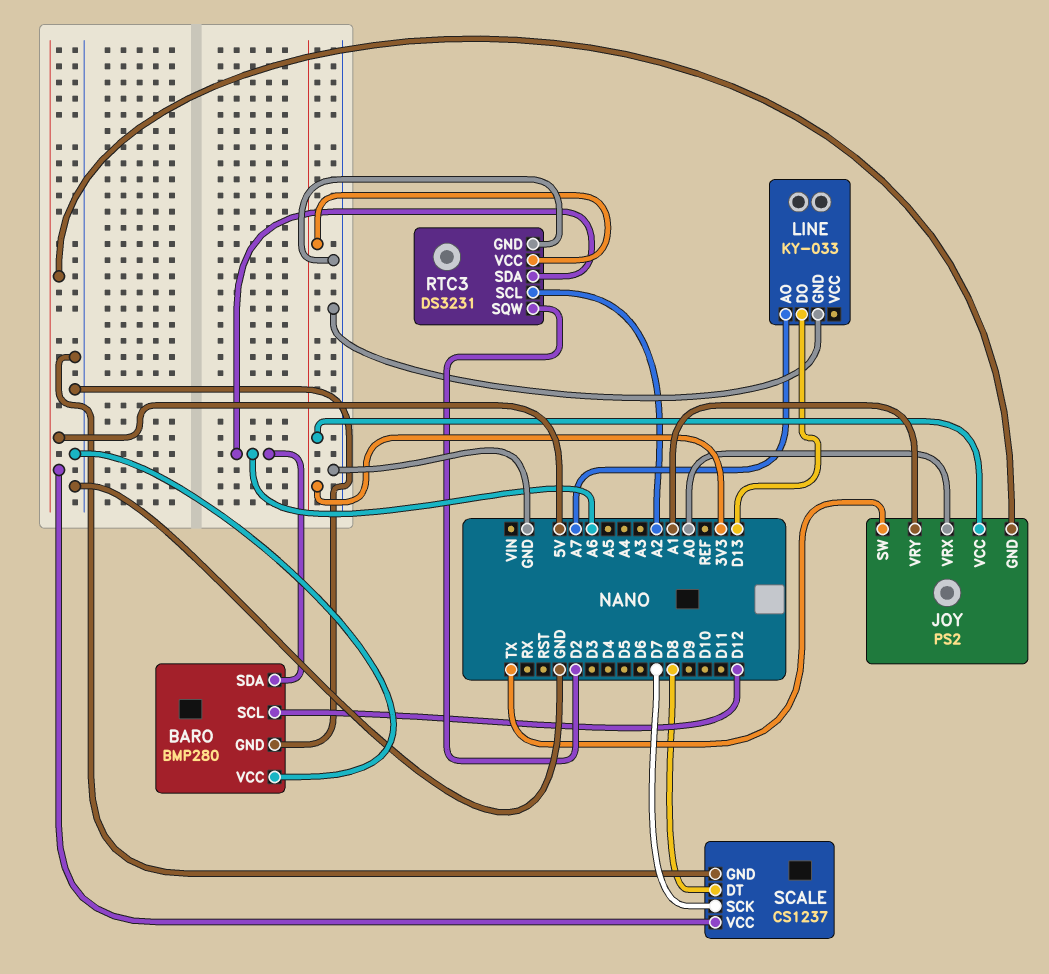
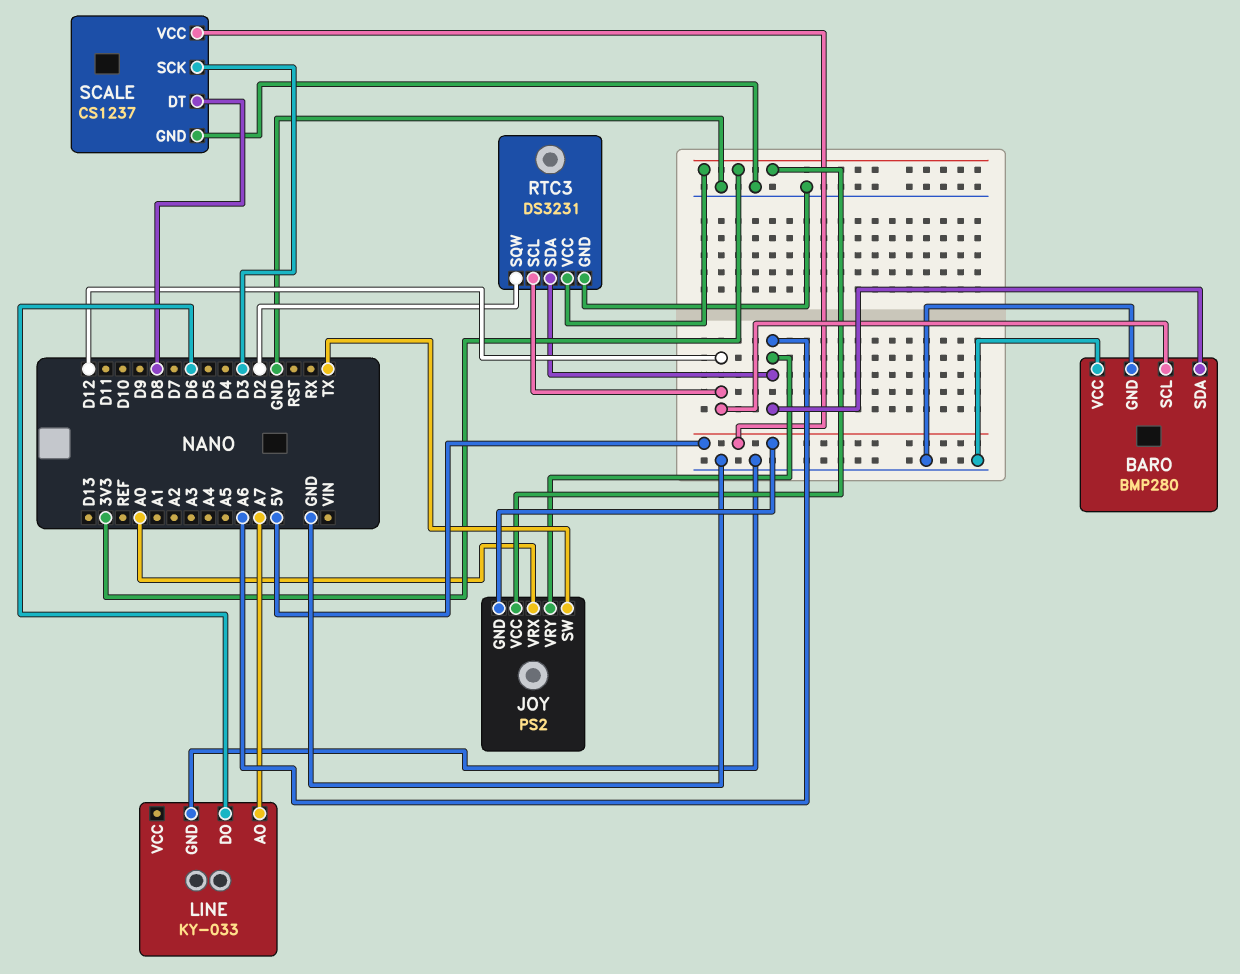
JOY pin VRY: A1 -> A6
LINE pin DO: D13 -> D6
RTC3 pin SCL: A2 -> D12
SCALE pin SCK: D7 -> D3

